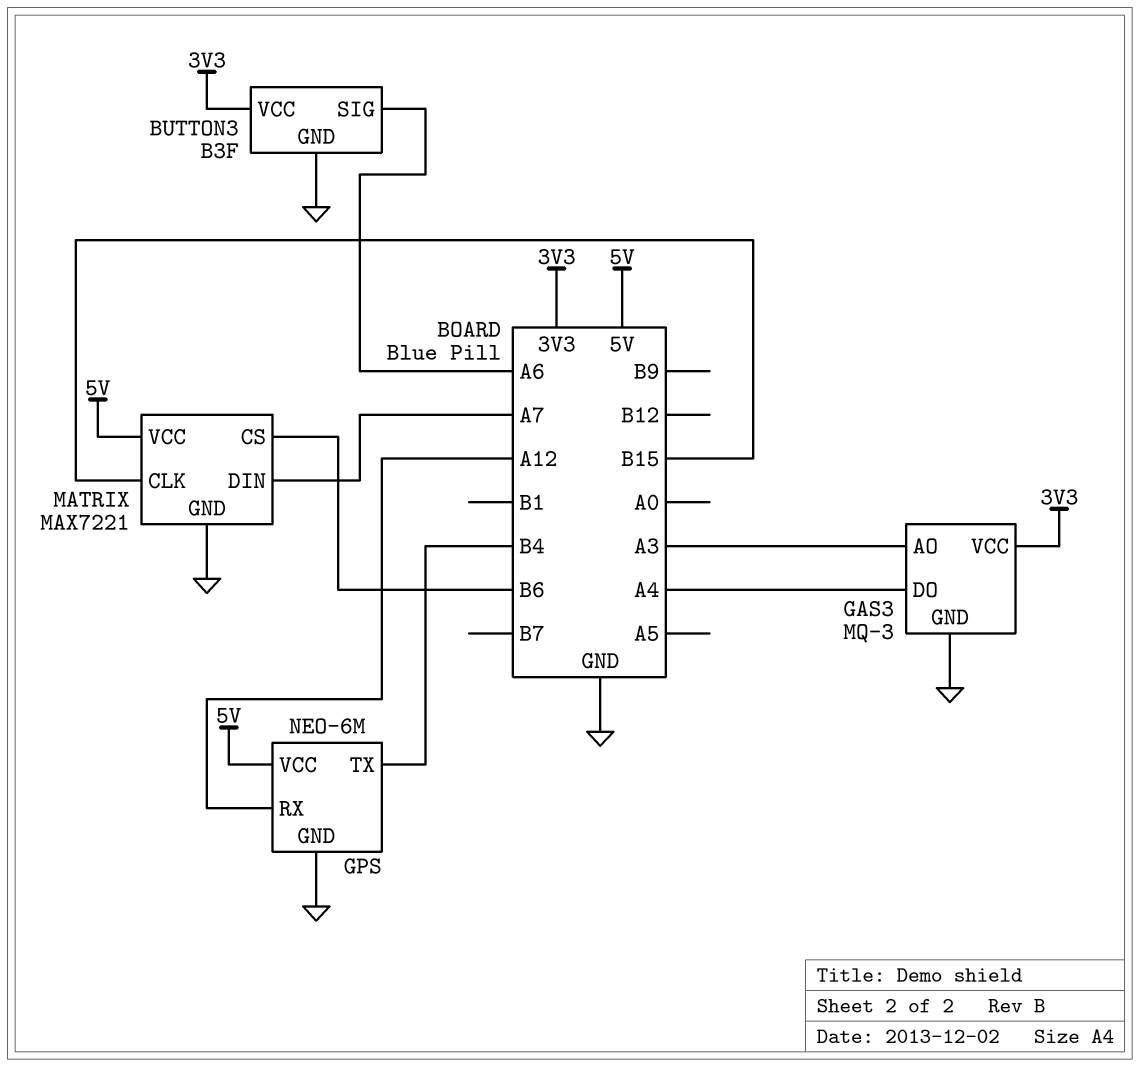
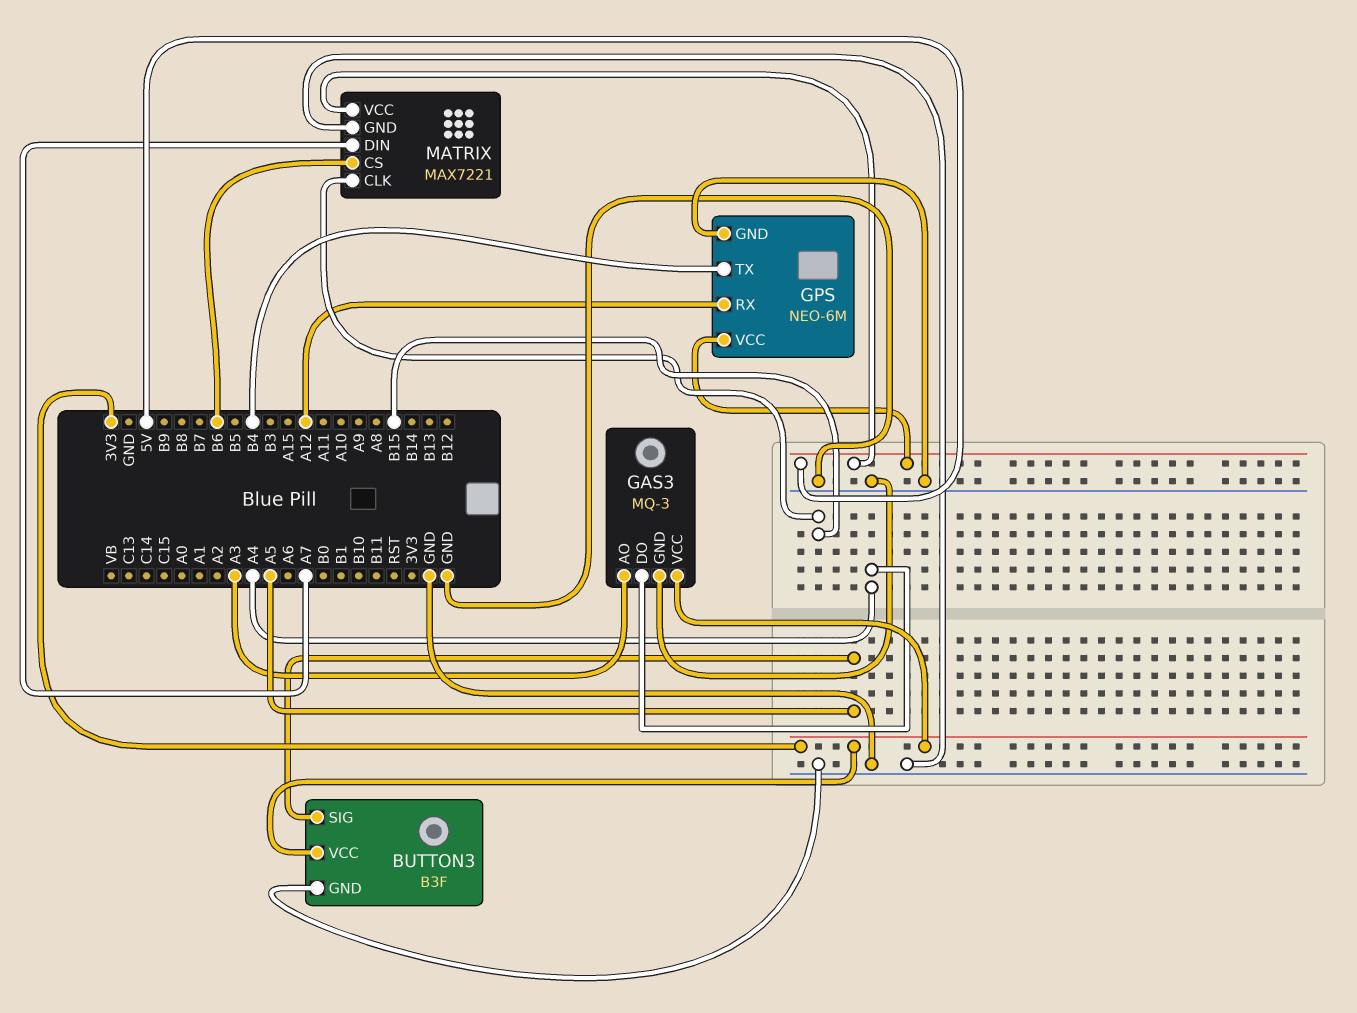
BUTTON3 pin SIG: A6 -> A5

